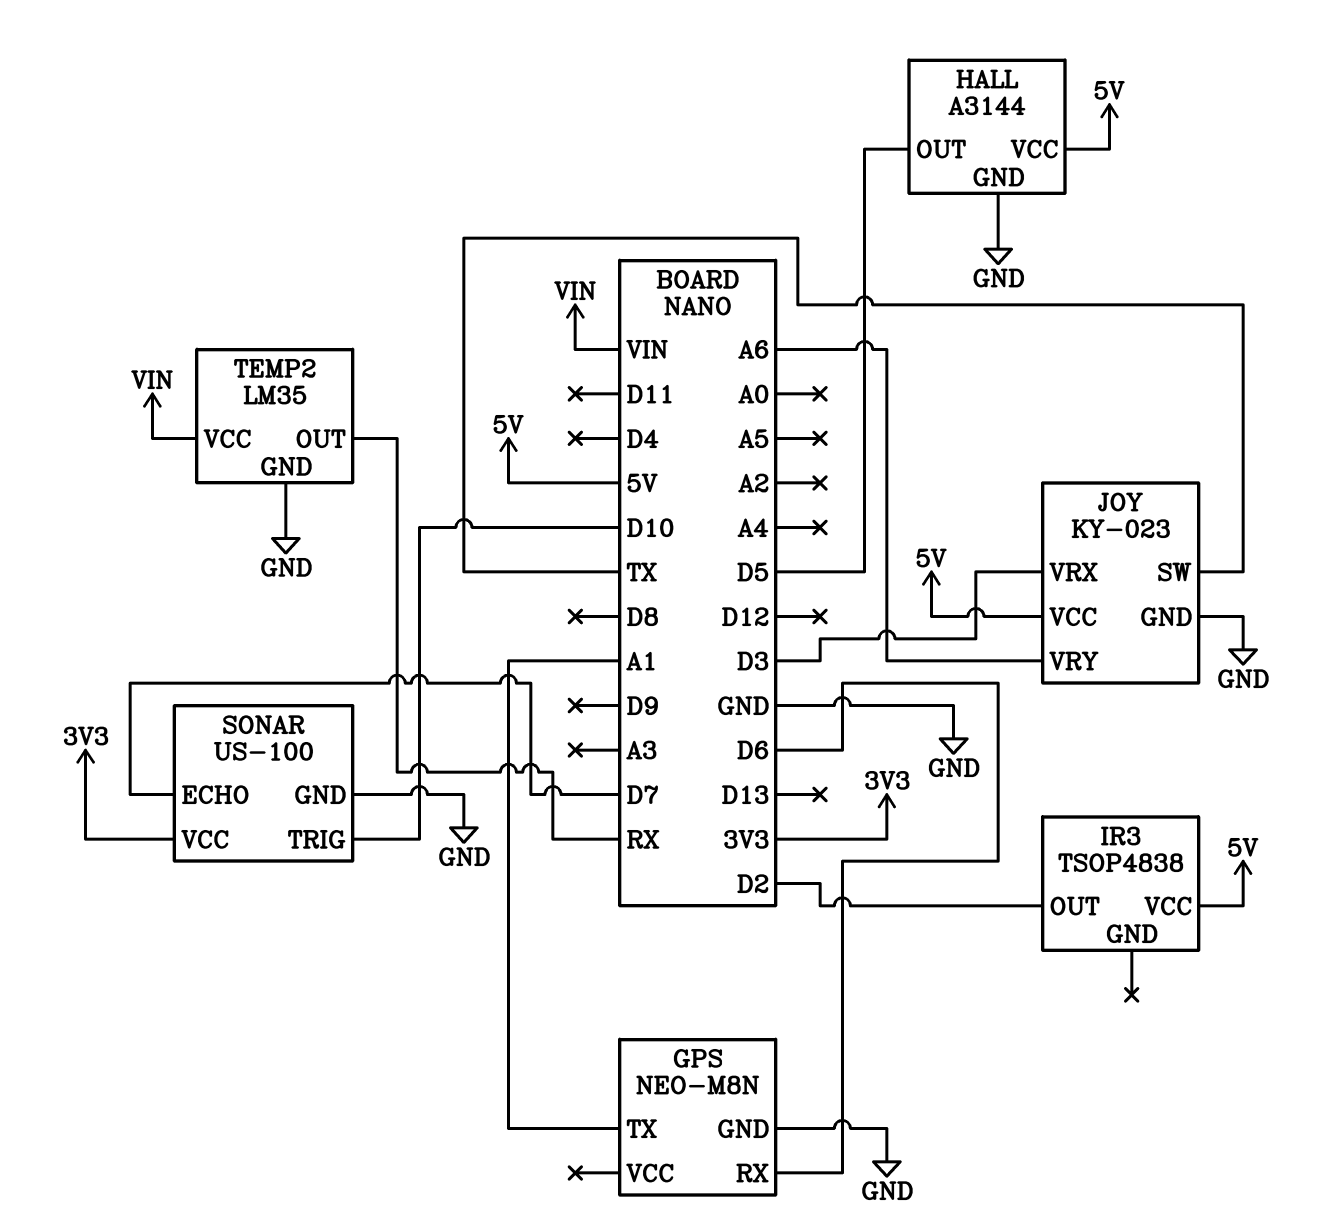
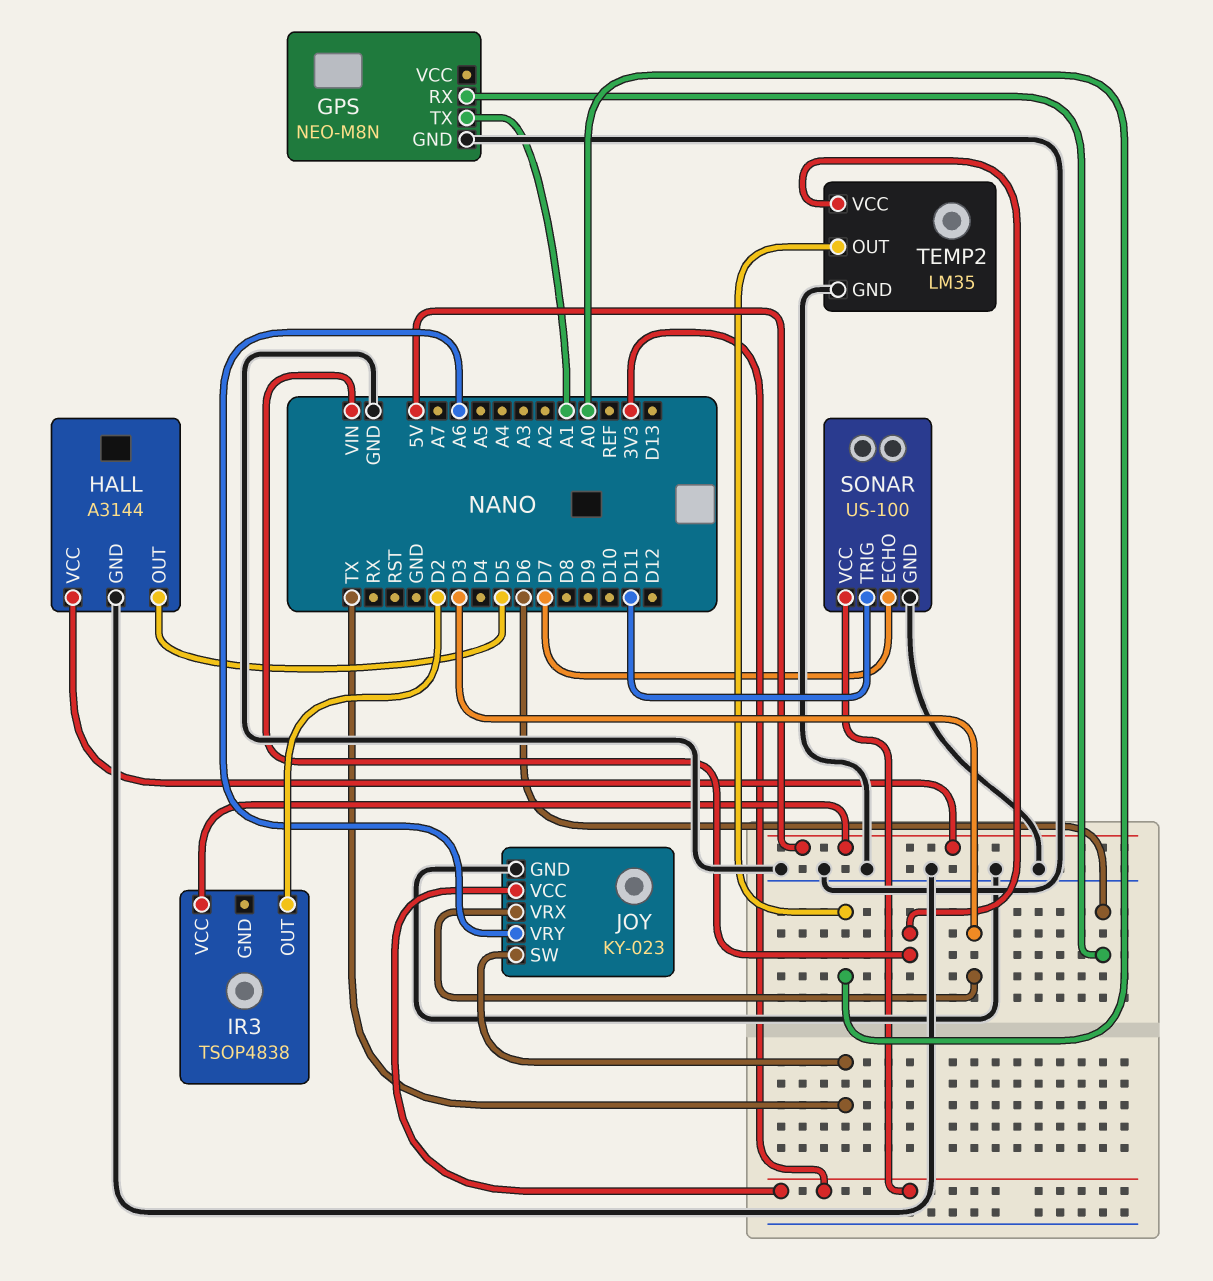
JOY pin VCC: 5V -> 3V3
SONAR pin TRIG: D10 -> D11
TEMP2 pin OUT: RX -> A0

